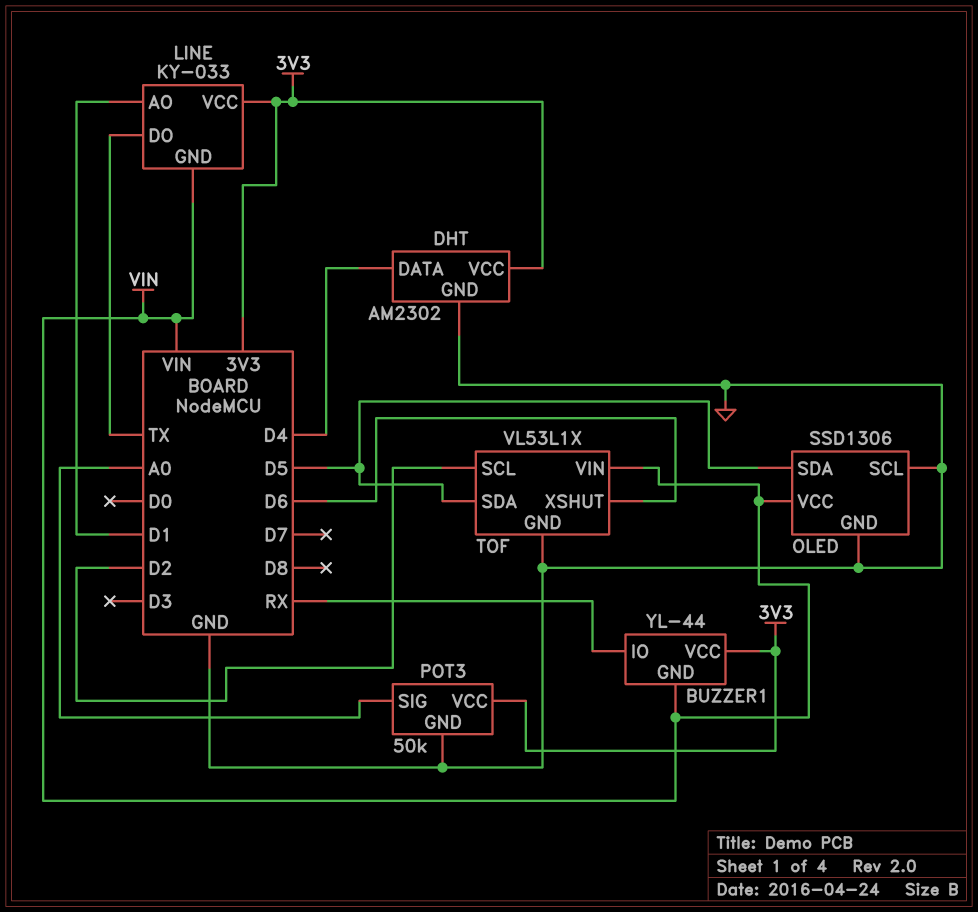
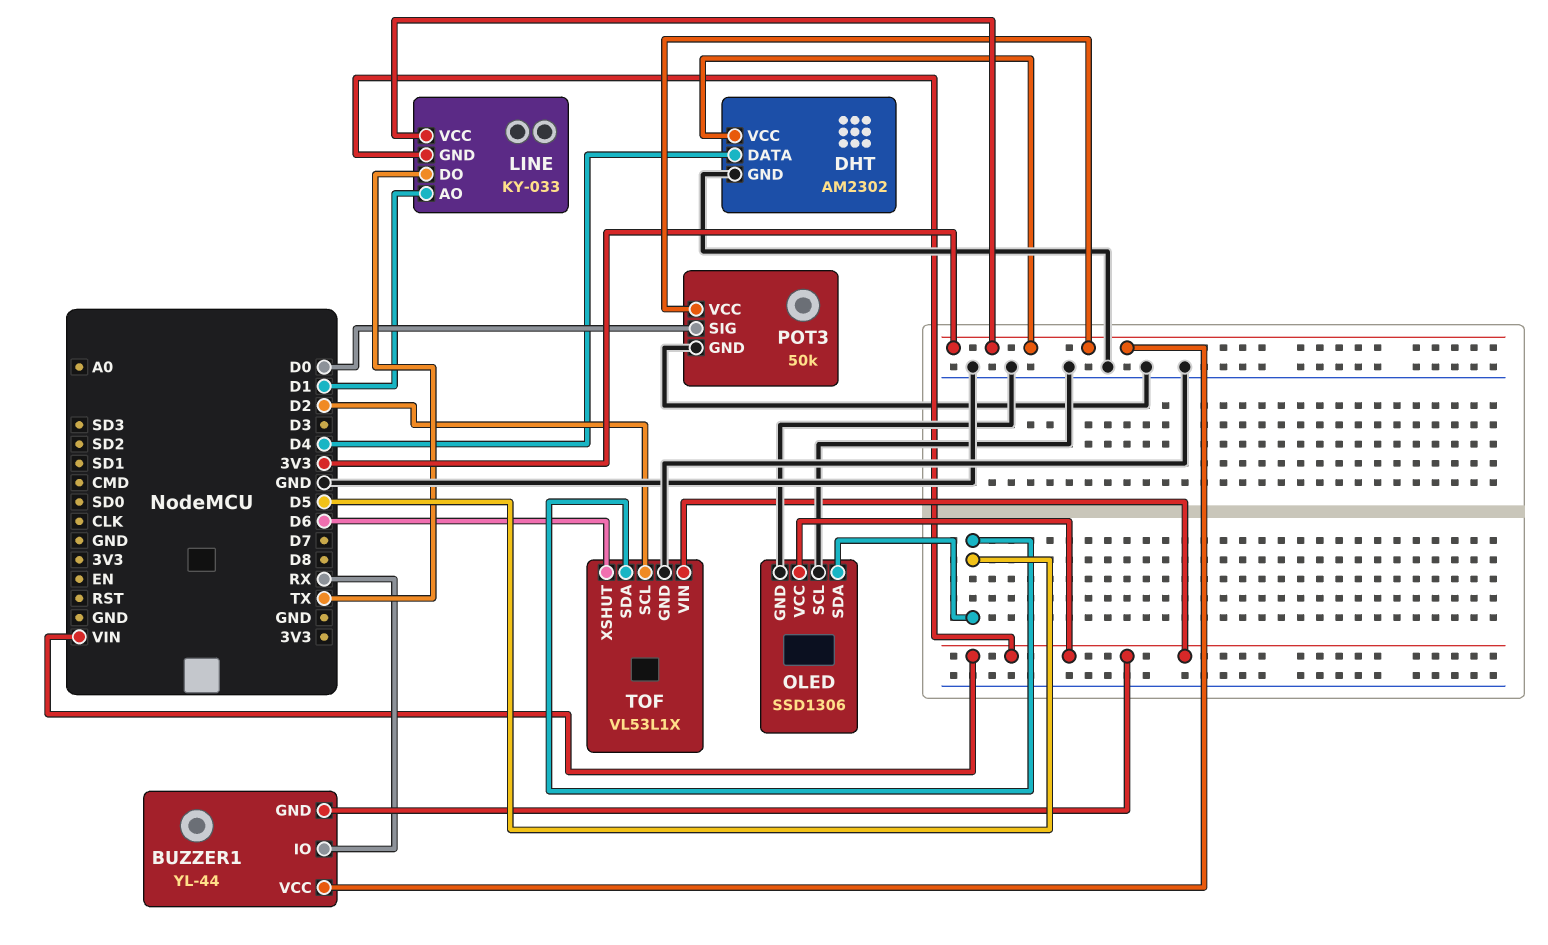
POT3 pin SIG: A0 -> D0

